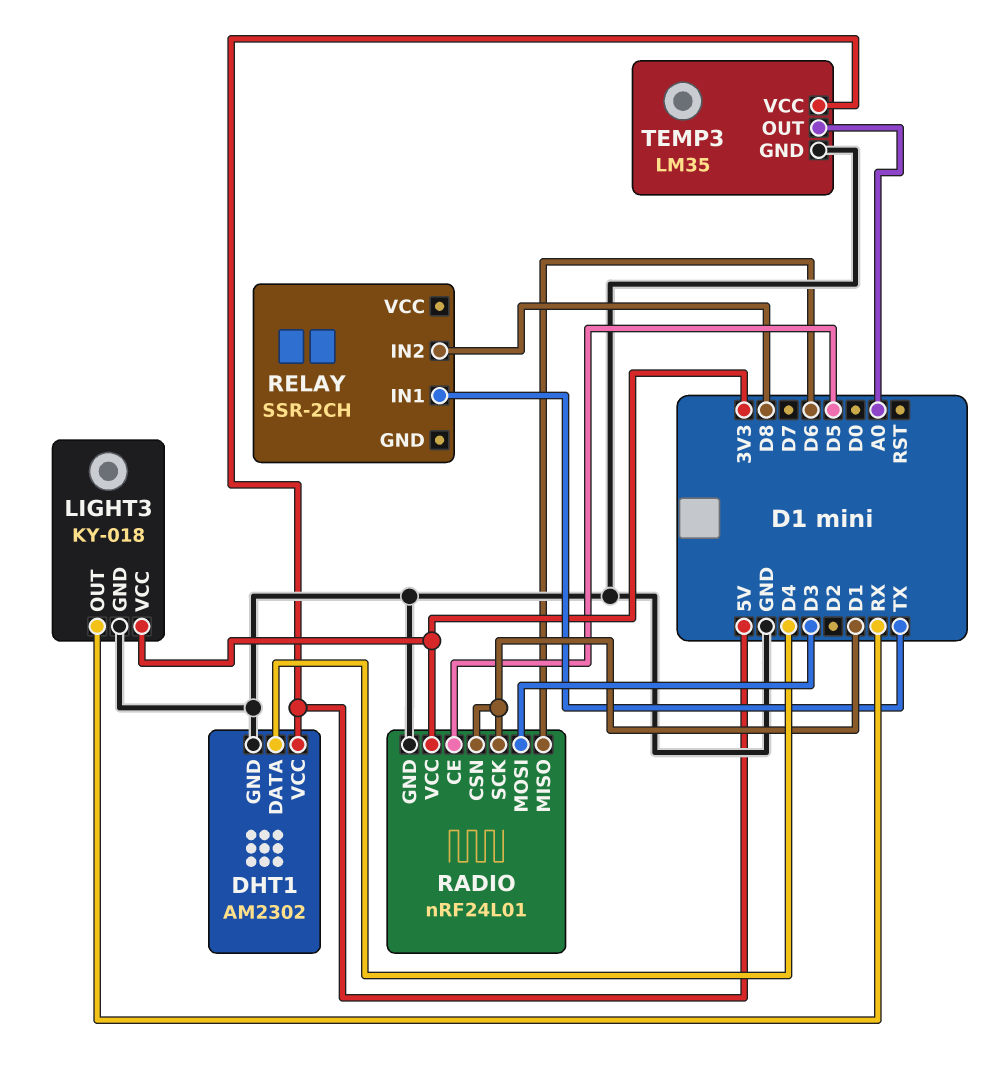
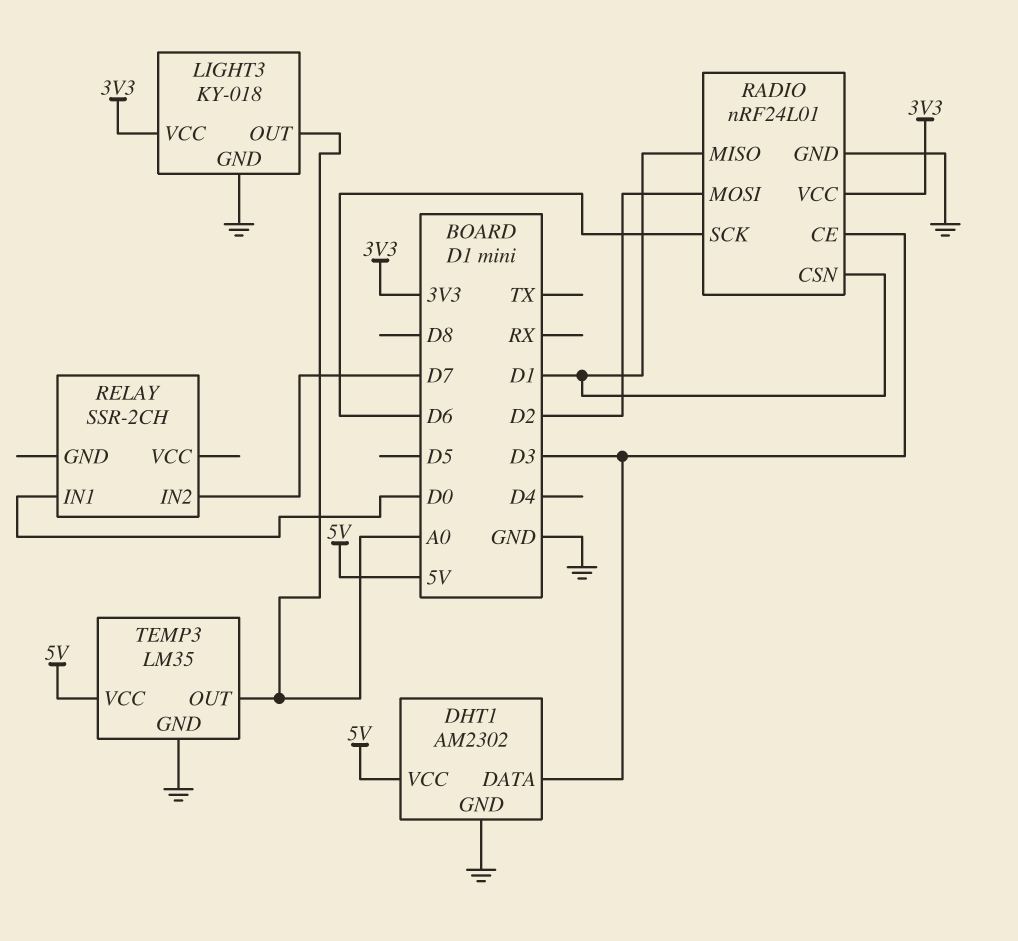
DHT1 pin DATA: D4 -> D3
LIGHT3 pin OUT: RX -> A0
RADIO pin CE: D5 -> D3
RADIO pin MISO: D6 -> D1
RADIO pin MOSI: D3 -> D2
RADIO pin SCK: D1 -> D6
RELAY pin IN1: TX -> D0
RELAY pin IN2: D8 -> D7

